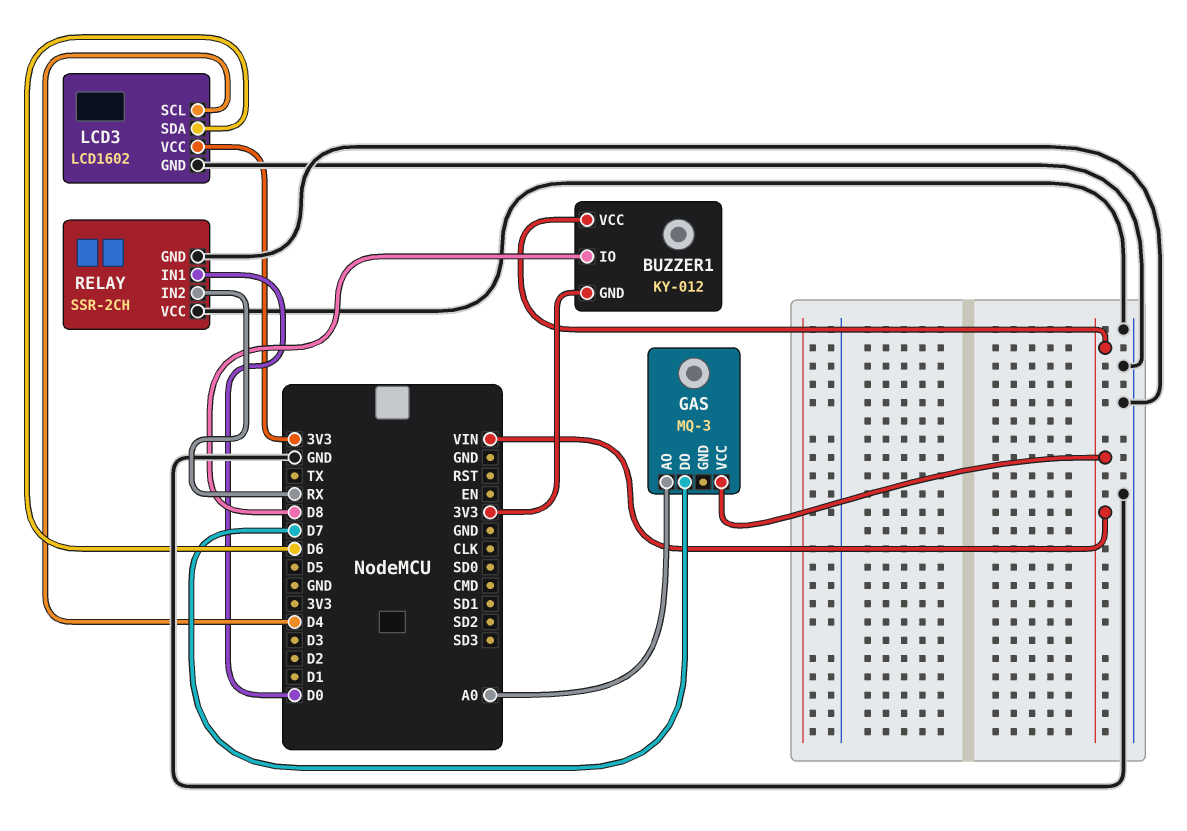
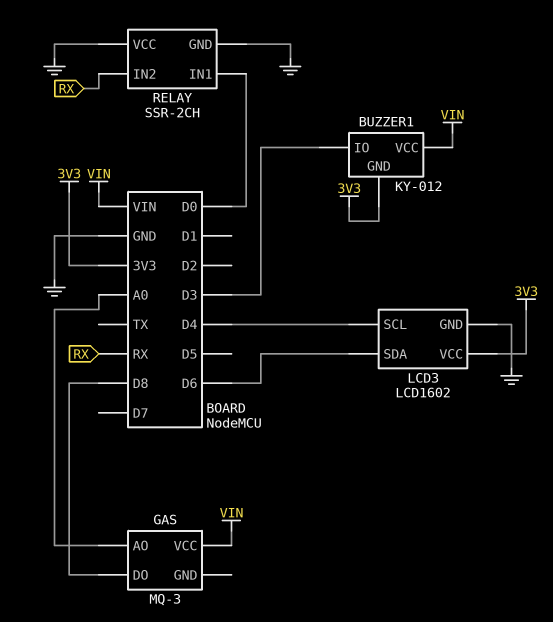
BUZZER1 pin IO: D8 -> D3
GAS pin DO: D7 -> D8

